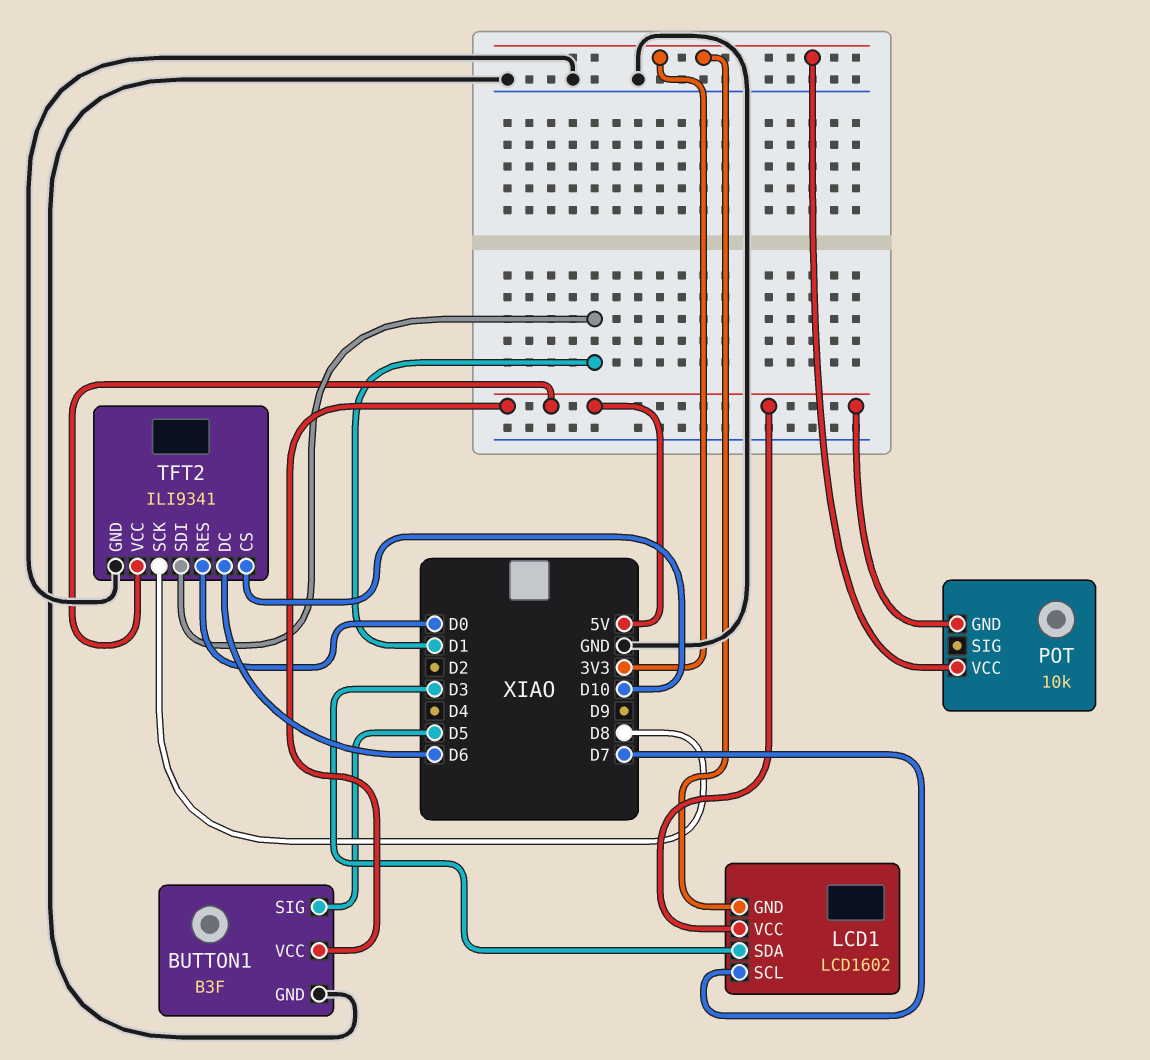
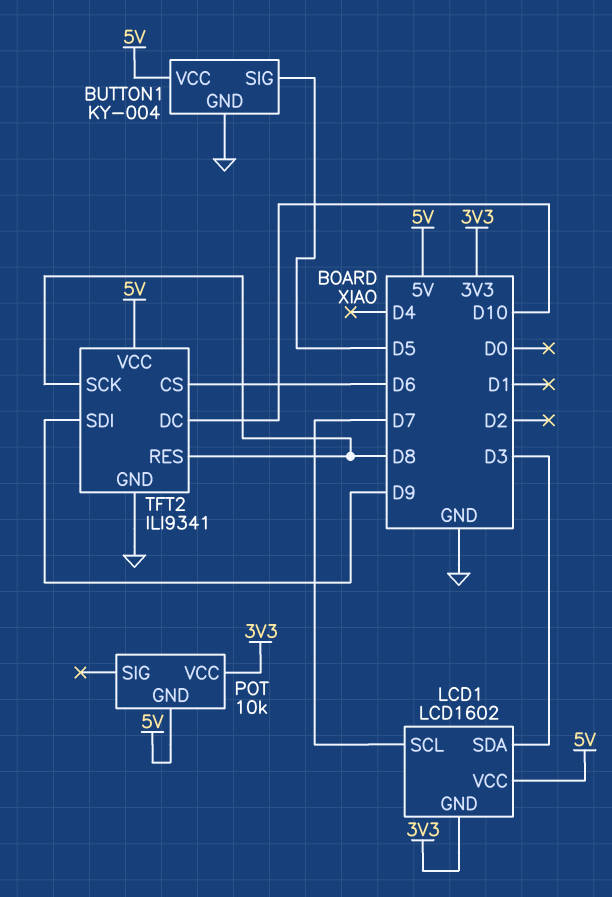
BUTTON1: B3F -> KY-004
TFT2 pin CS: D10 -> D6
TFT2 pin DC: D6 -> D10
TFT2 pin RES: D0 -> D8
TFT2 pin SDI: D1 -> D9

